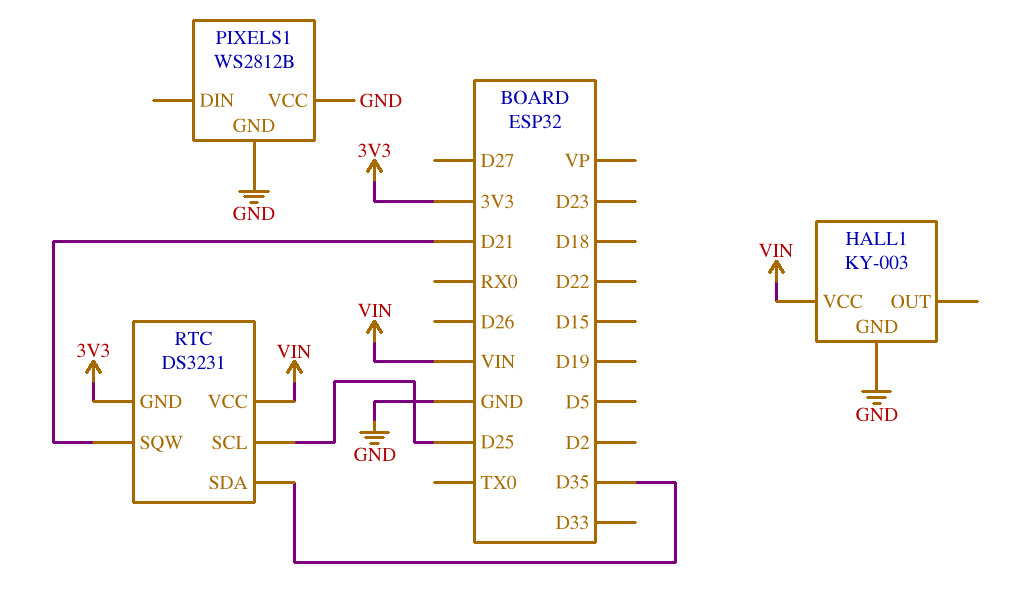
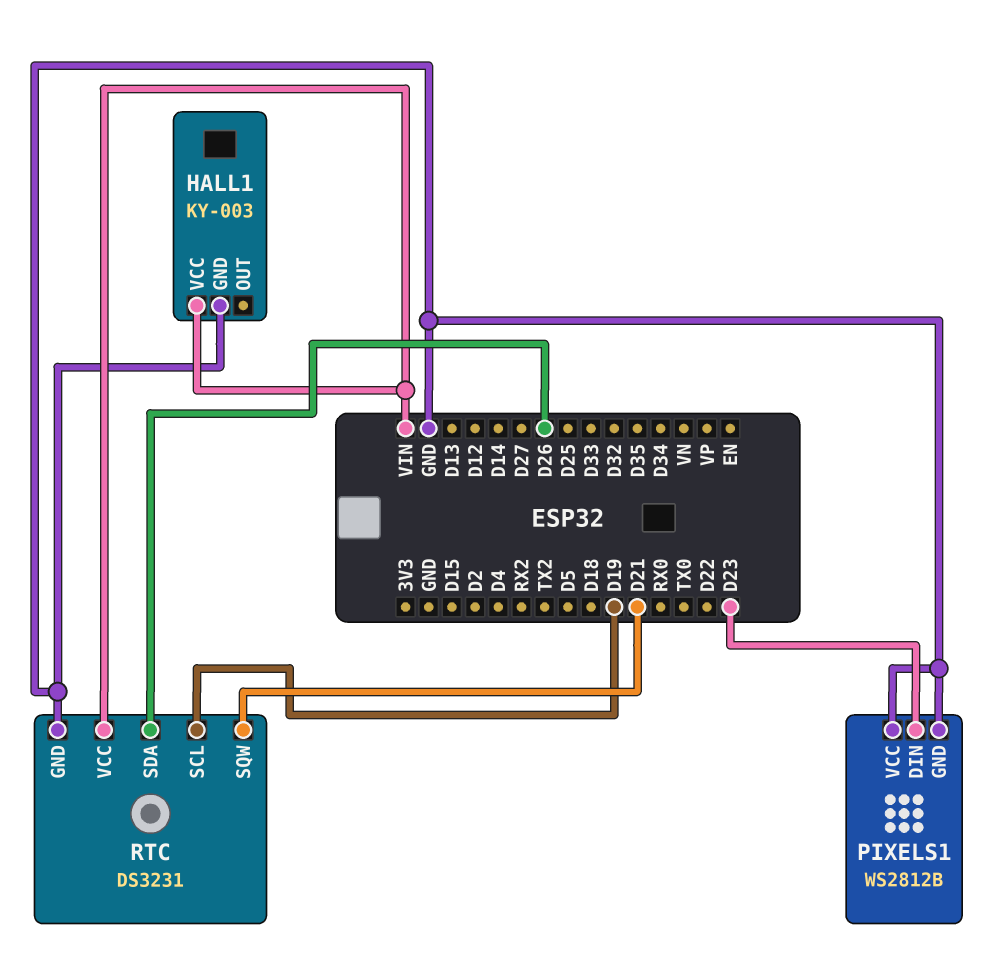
PIXELS1 pin DIN: none -> D23
RTC pin GND: 3V3 -> GND
RTC pin SCL: D25 -> D19
RTC pin SDA: D35 -> D26

